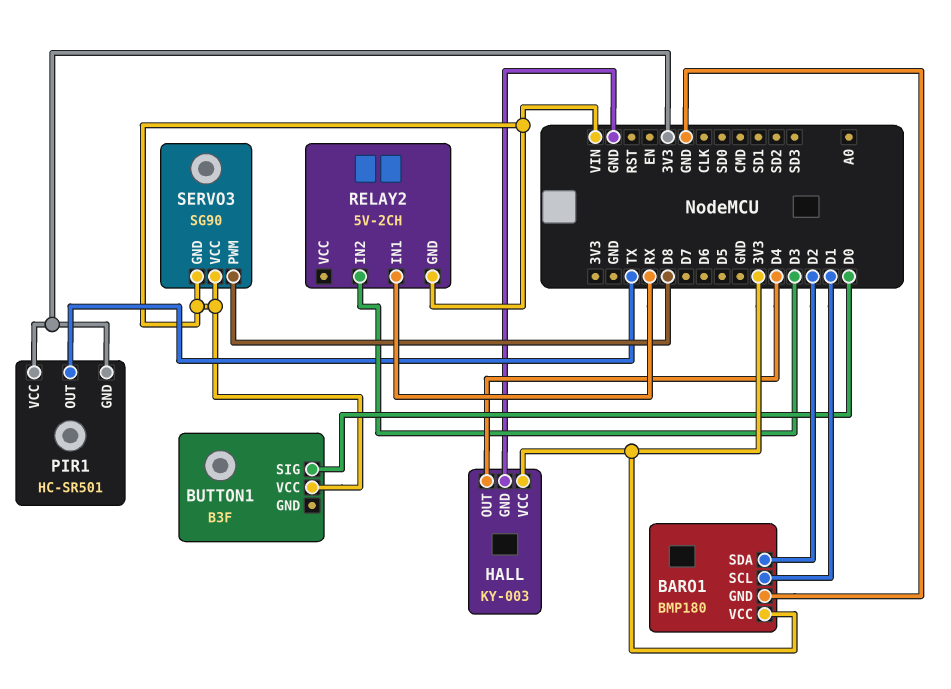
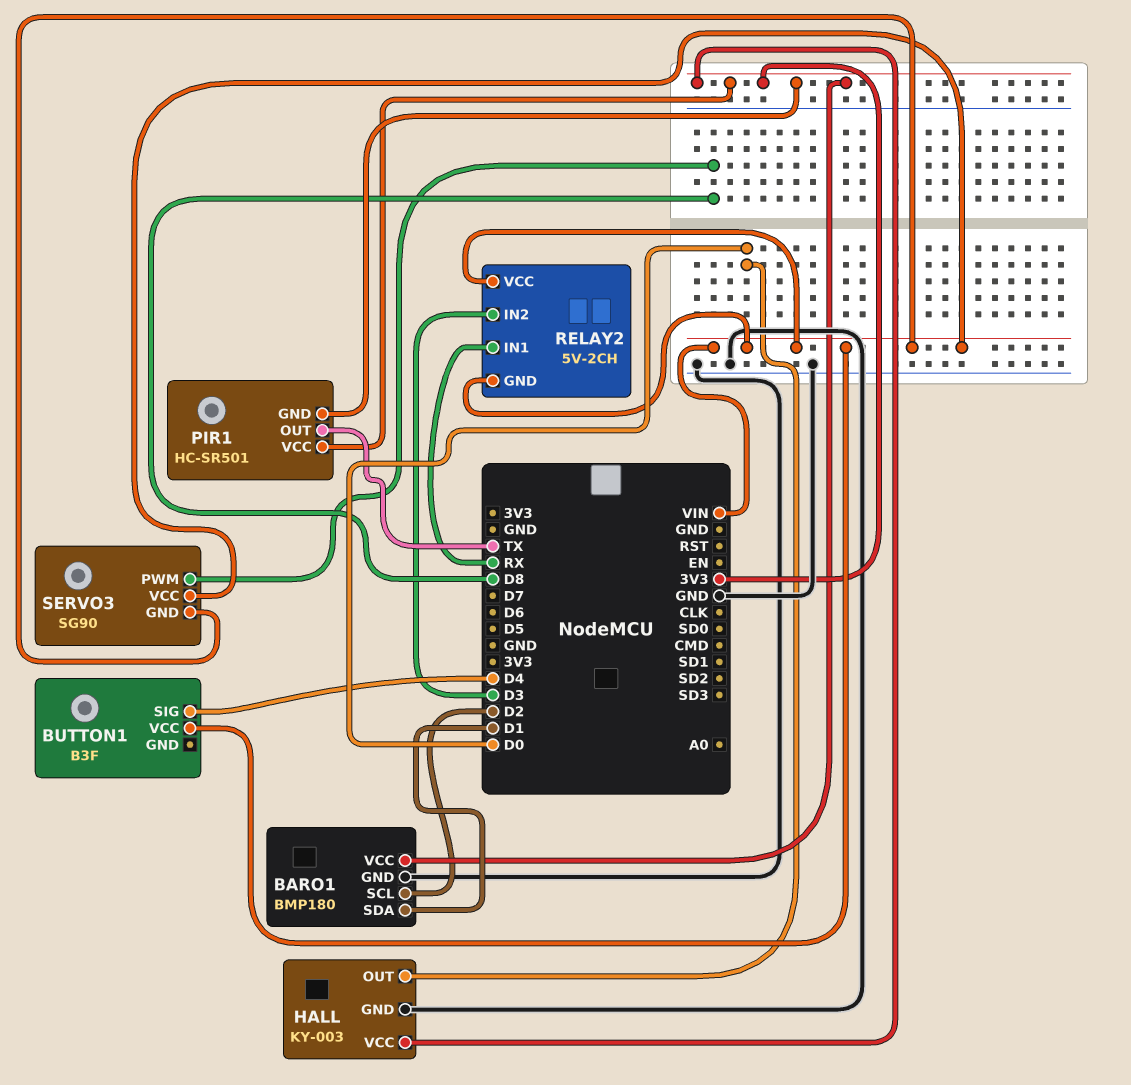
BARO1 pin SCL: D1 -> D2
BARO1 pin SDA: D2 -> D1
BUTTON1 pin SIG: D0 -> D4
HALL pin OUT: D4 -> D0
RELAY2 pin VCC: none -> VIN

